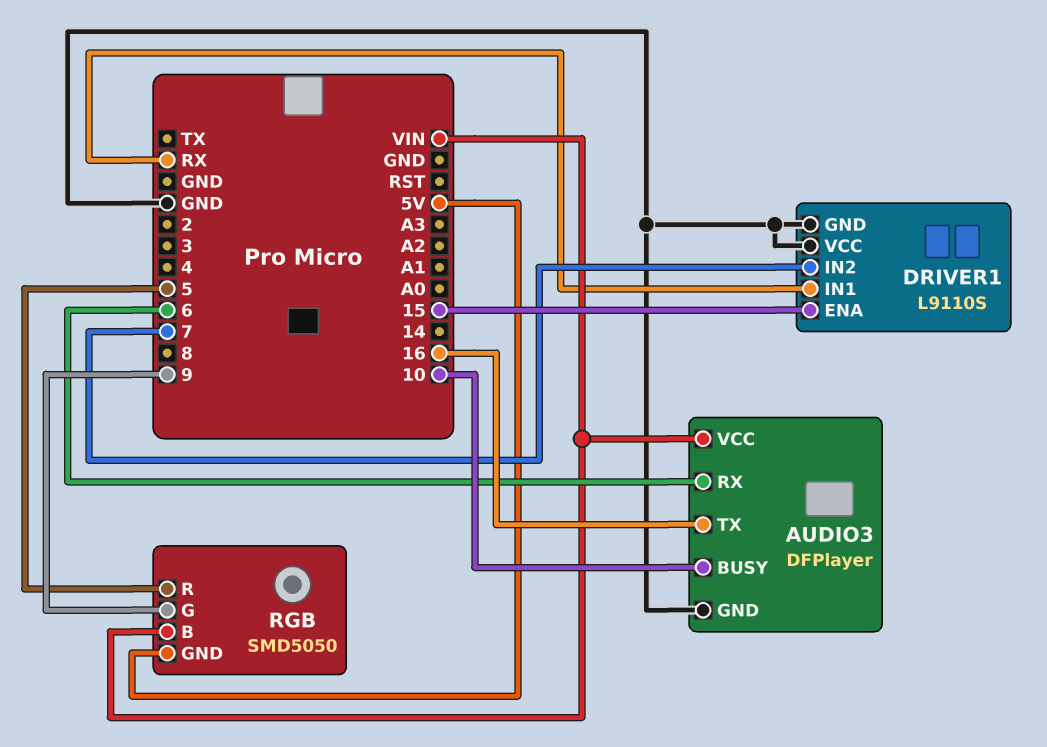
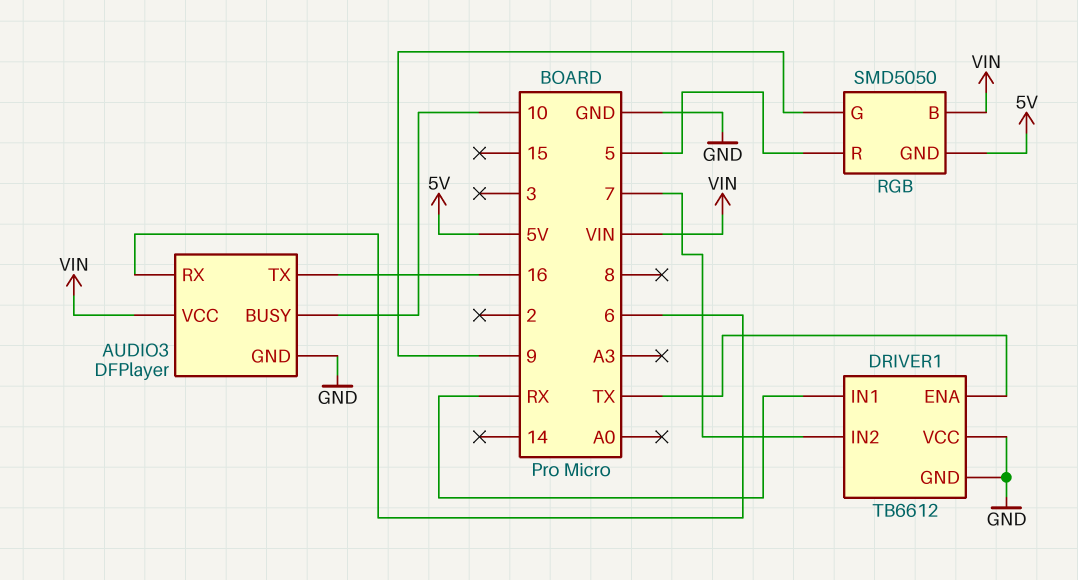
DRIVER1: L9110S -> TB6612
DRIVER1 pin ENA: 15 -> TX

